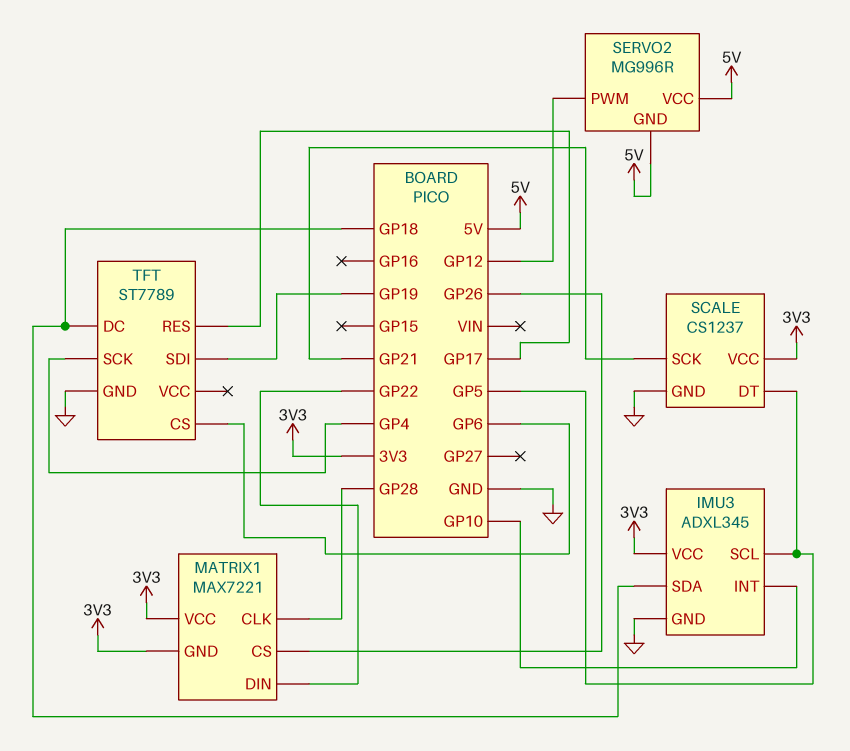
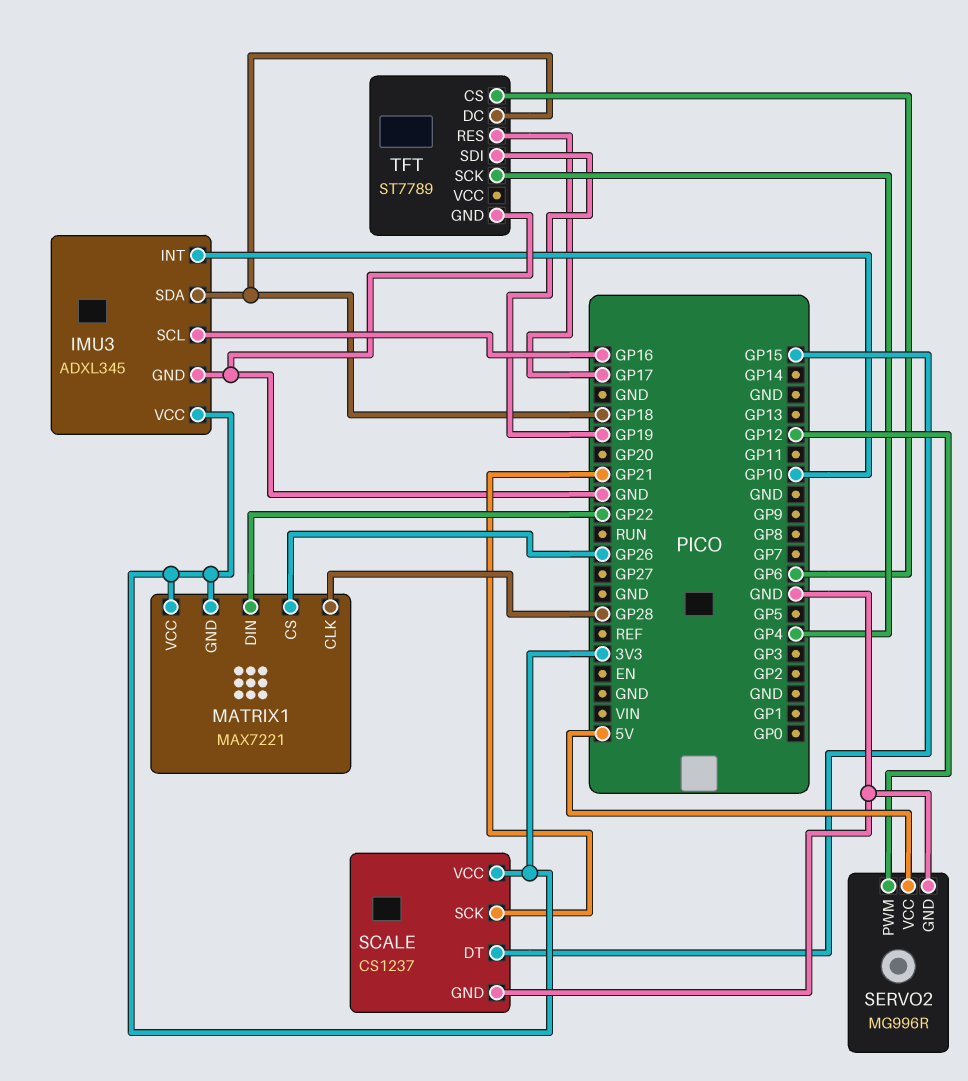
IMU3 pin SCL: GP5 -> GP16
SCALE pin DT: GP5 -> GP15
SERVO2 pin GND: 5V -> GND

